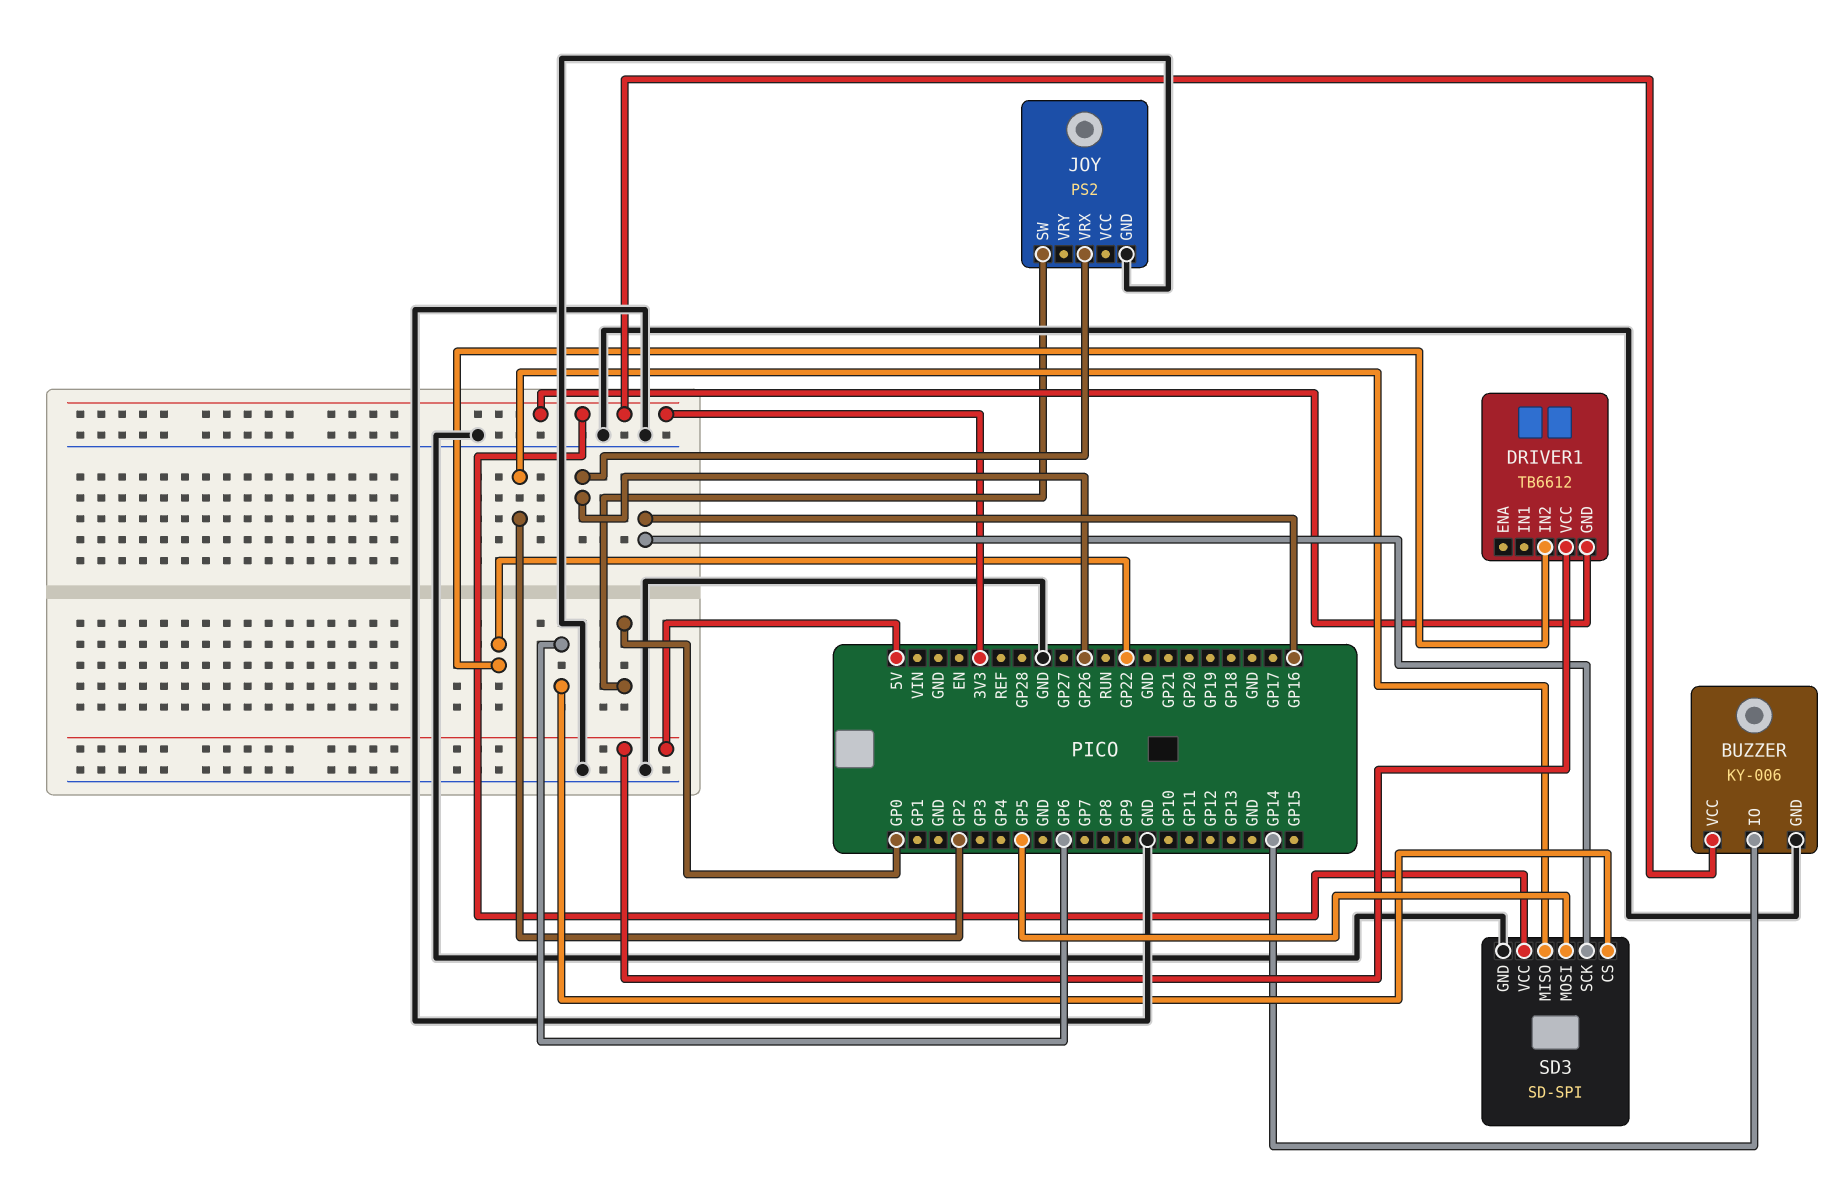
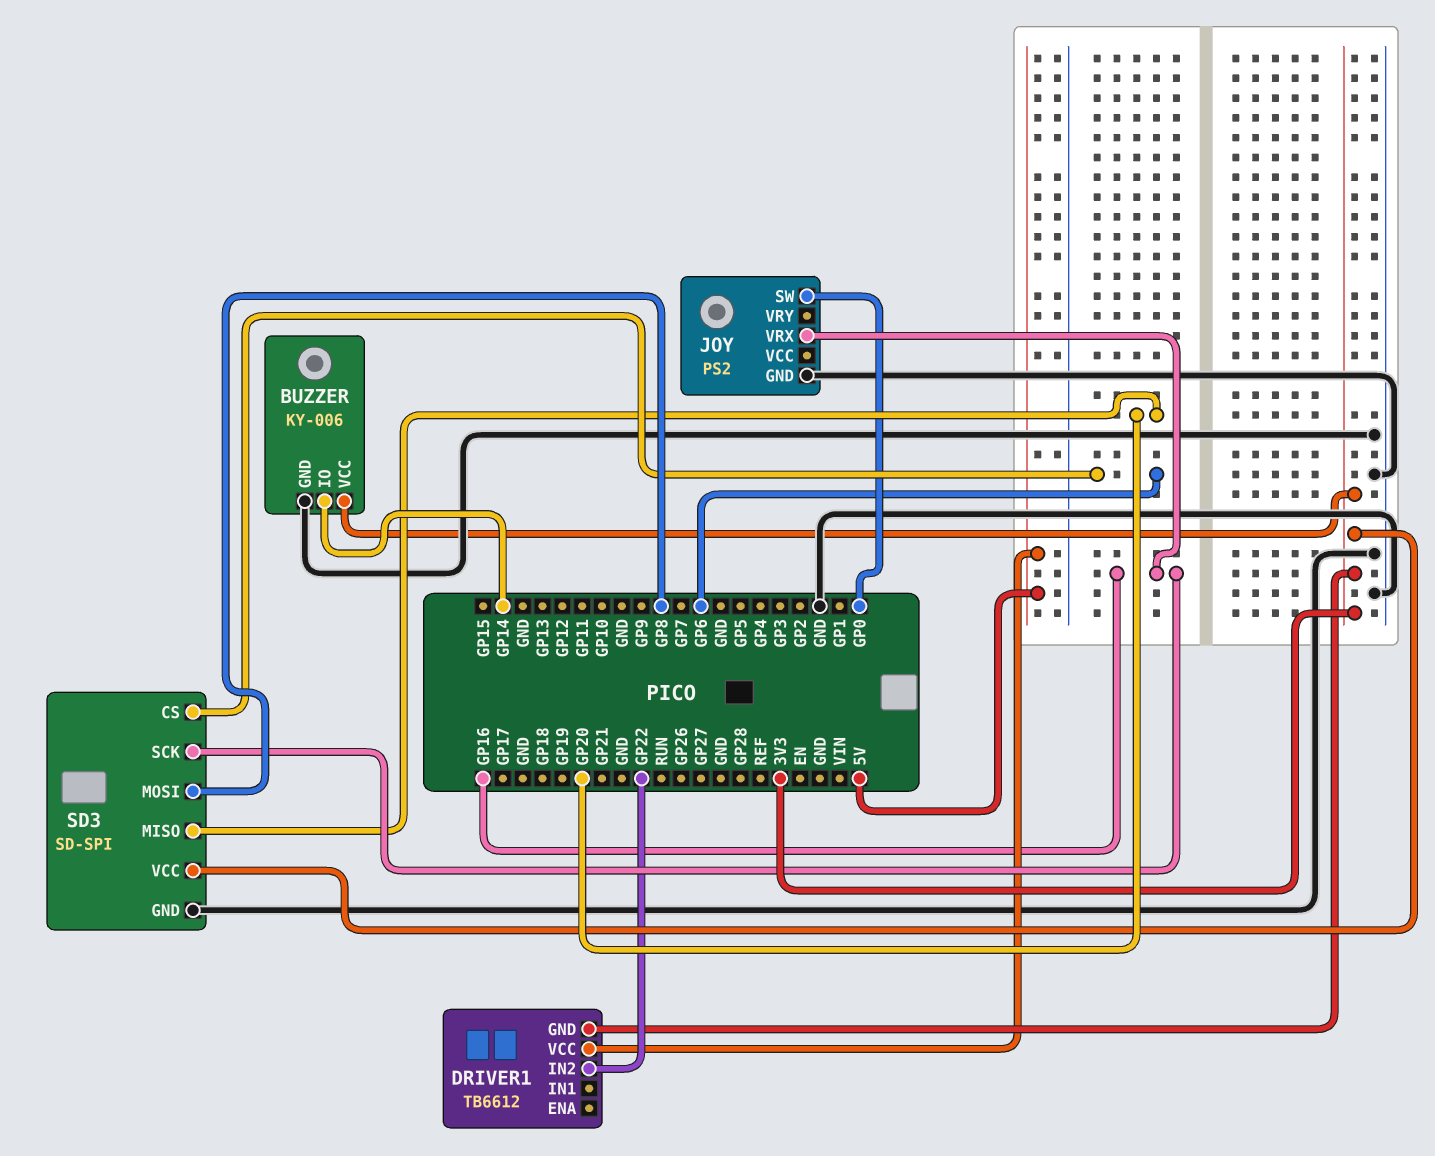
JOY pin VRX: GP26 -> GP16
SD3 pin MISO: GP2 -> GP20
SD3 pin MOSI: GP5 -> GP8

